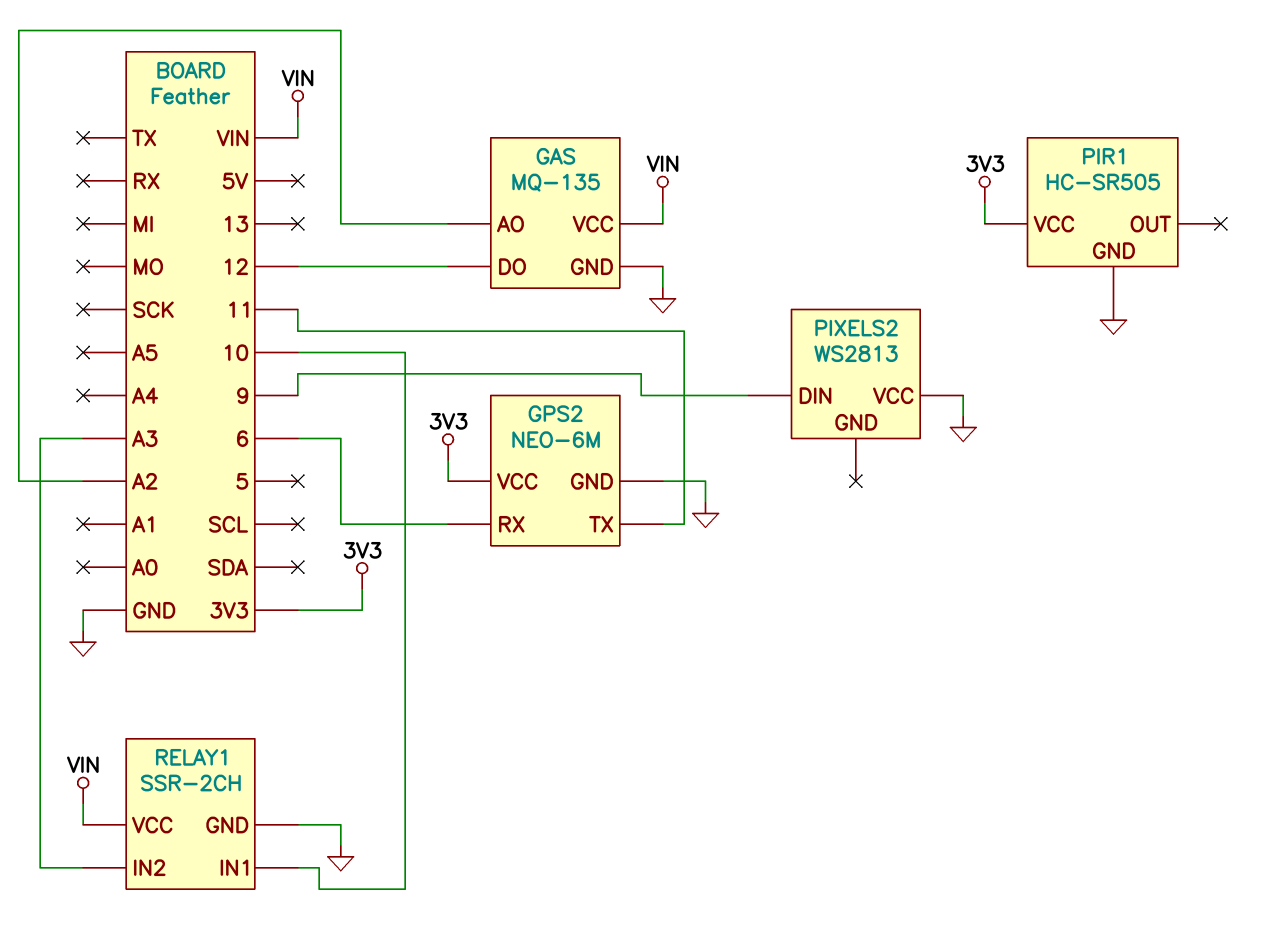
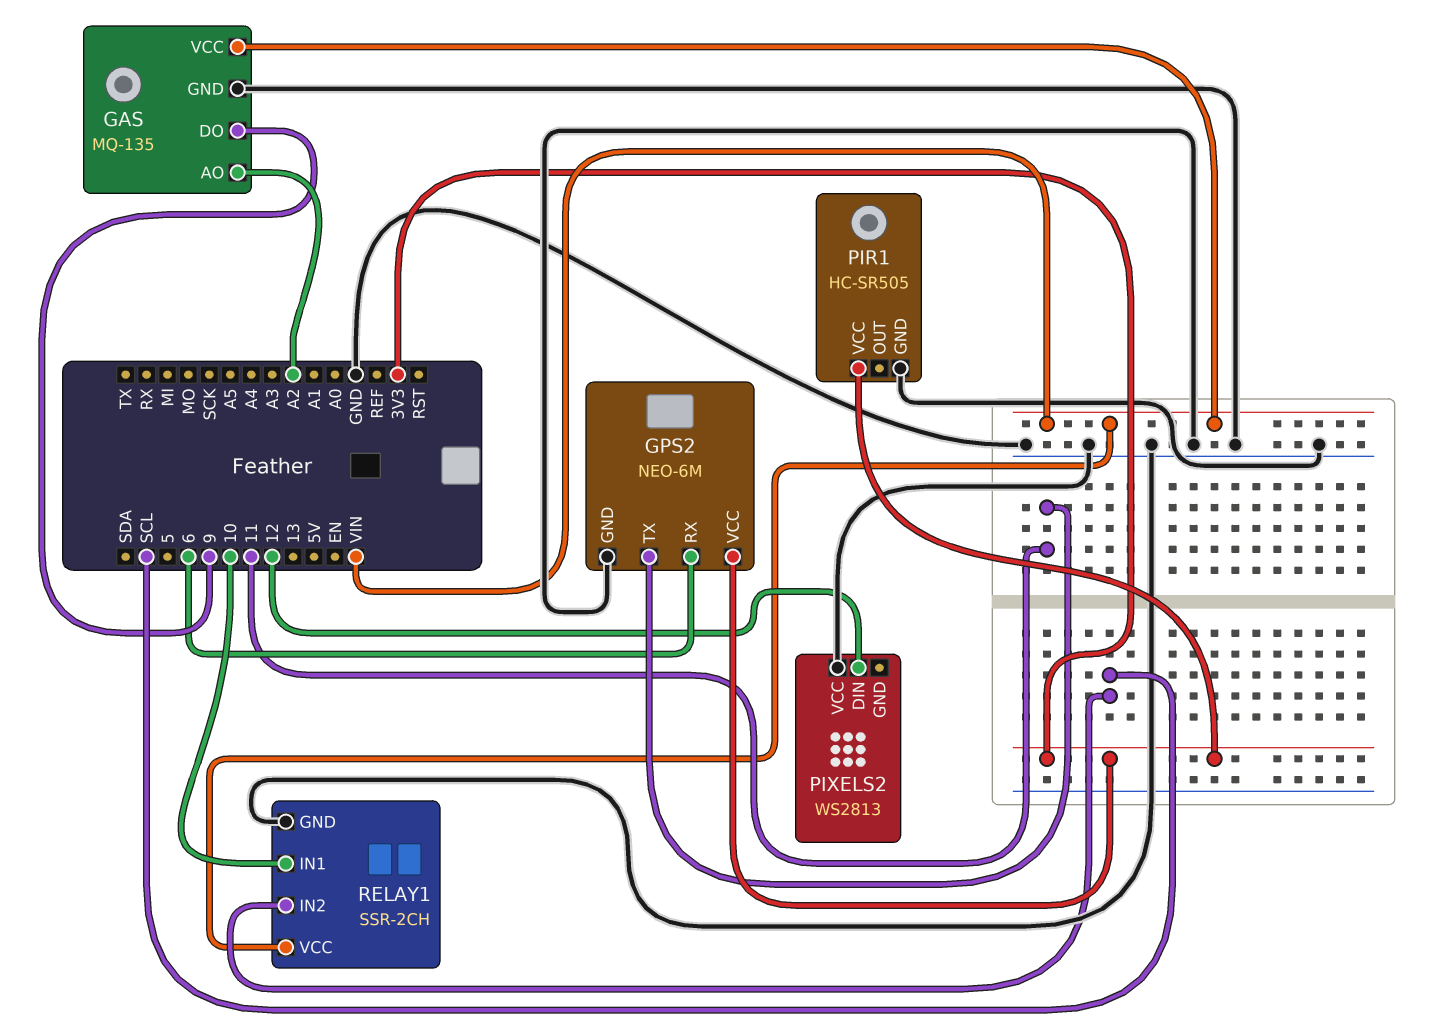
GAS pin DO: 12 -> 9
PIXELS2 pin DIN: 9 -> 12
RELAY1 pin IN2: A3 -> SCL

